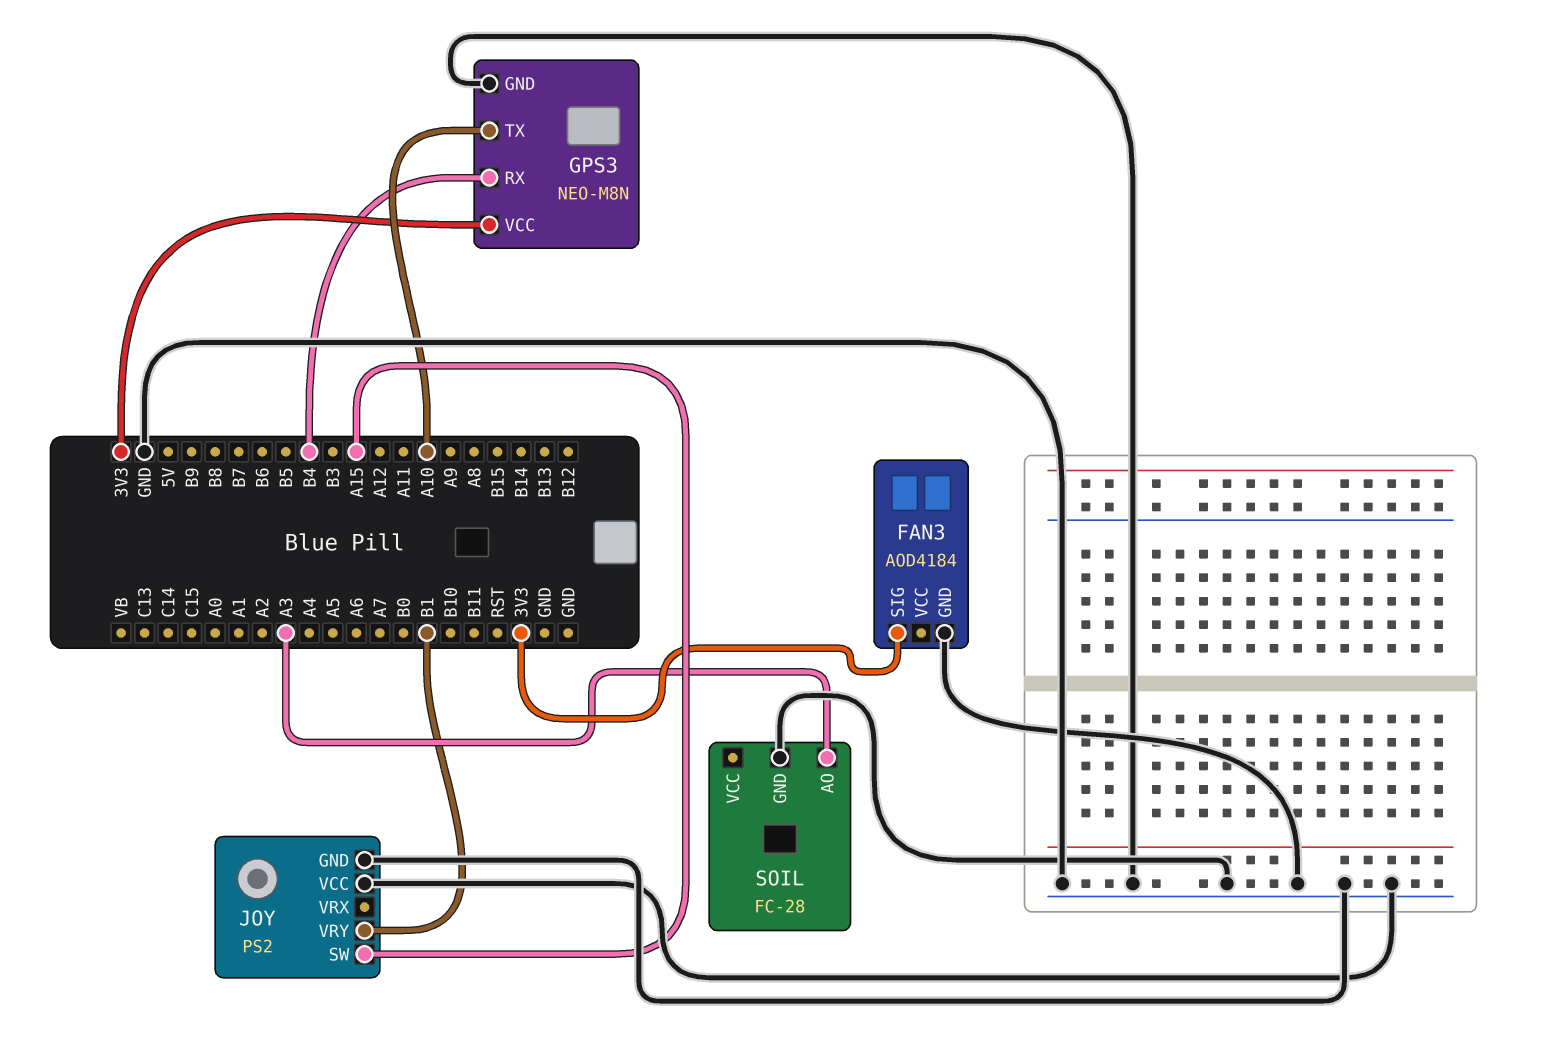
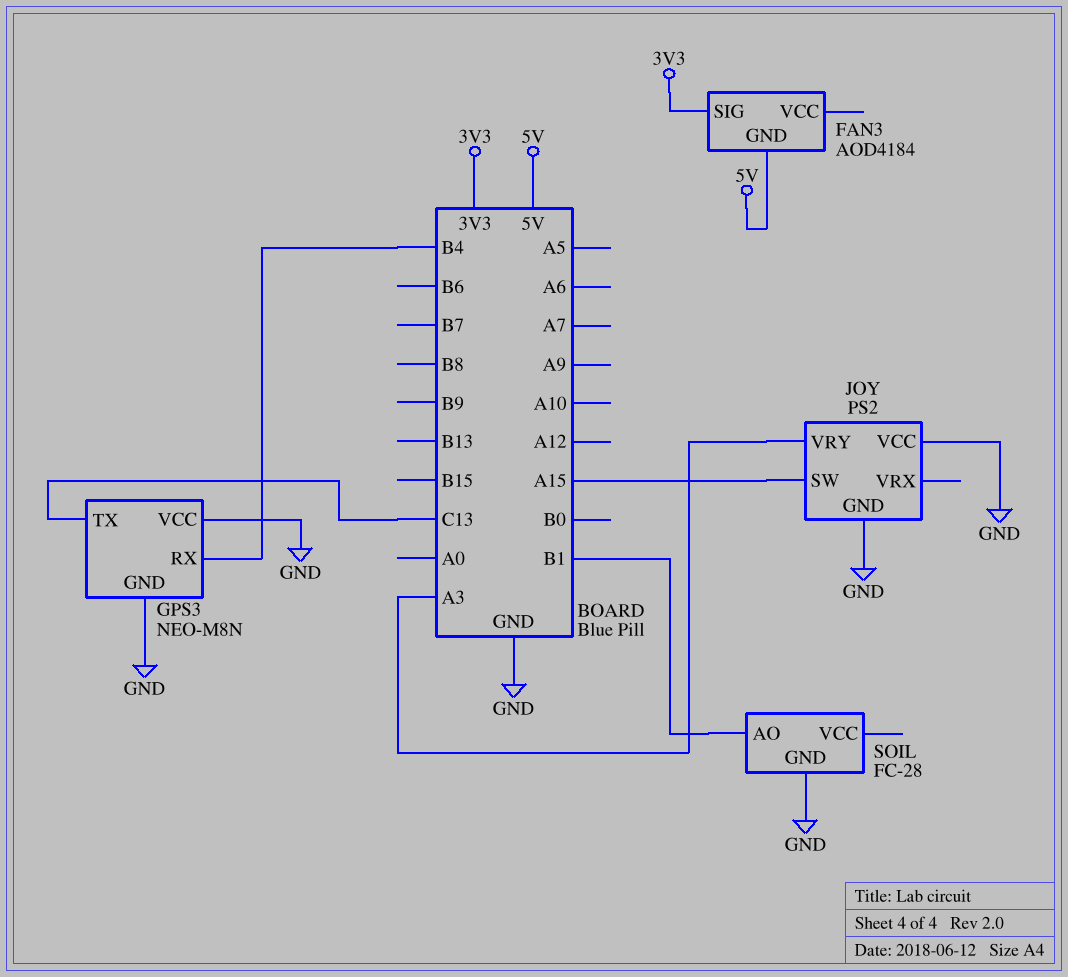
FAN3 pin GND: GND -> 5V
GPS3 pin TX: A10 -> C13
GPS3 pin VCC: 3V3 -> GND
JOY pin VRY: B1 -> A3
SOIL pin AO: A3 -> B1

